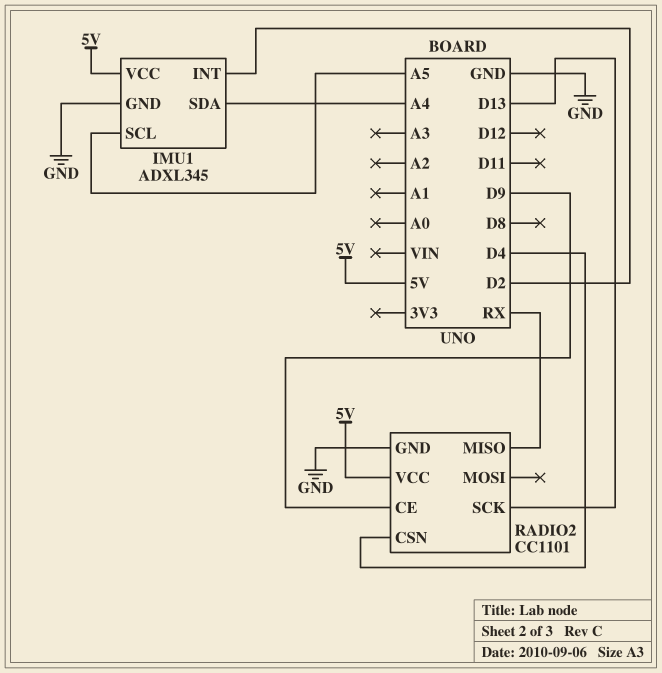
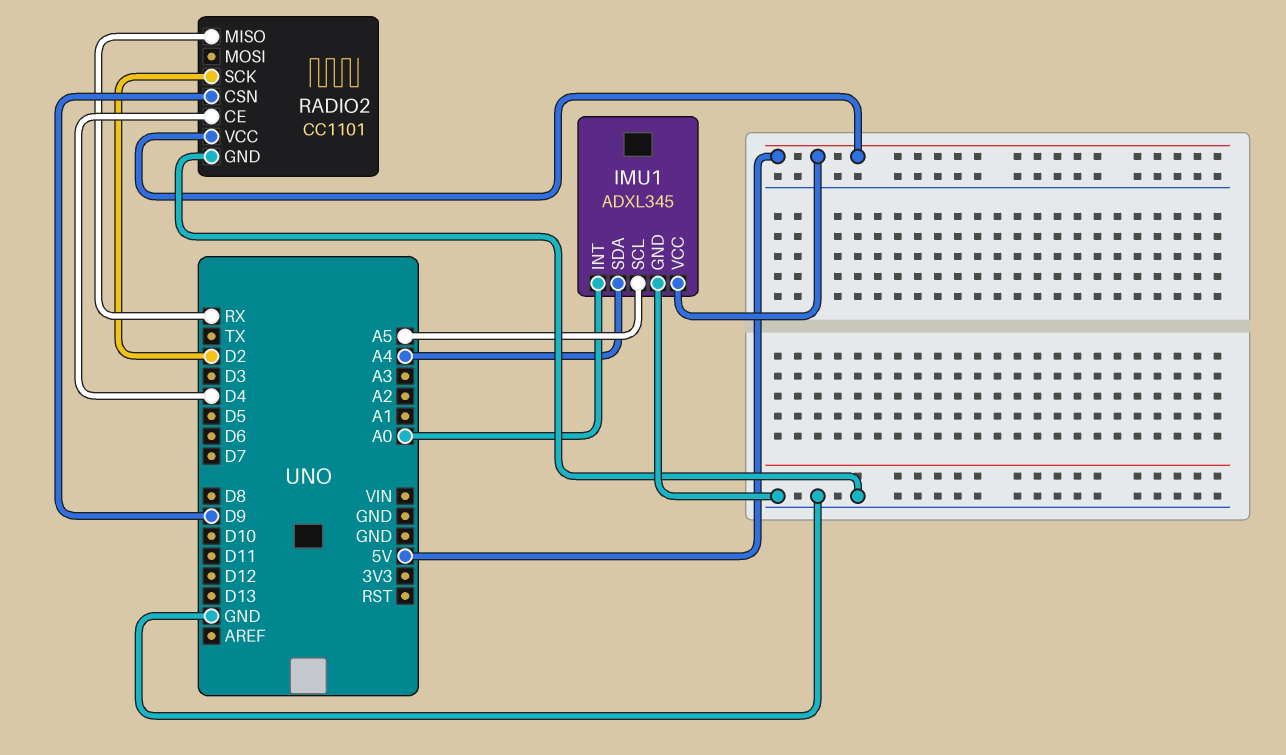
IMU1 pin INT: D2 -> A0
RADIO2 pin CE: D9 -> D4
RADIO2 pin CSN: D4 -> D9
RADIO2 pin SCK: D13 -> D2

